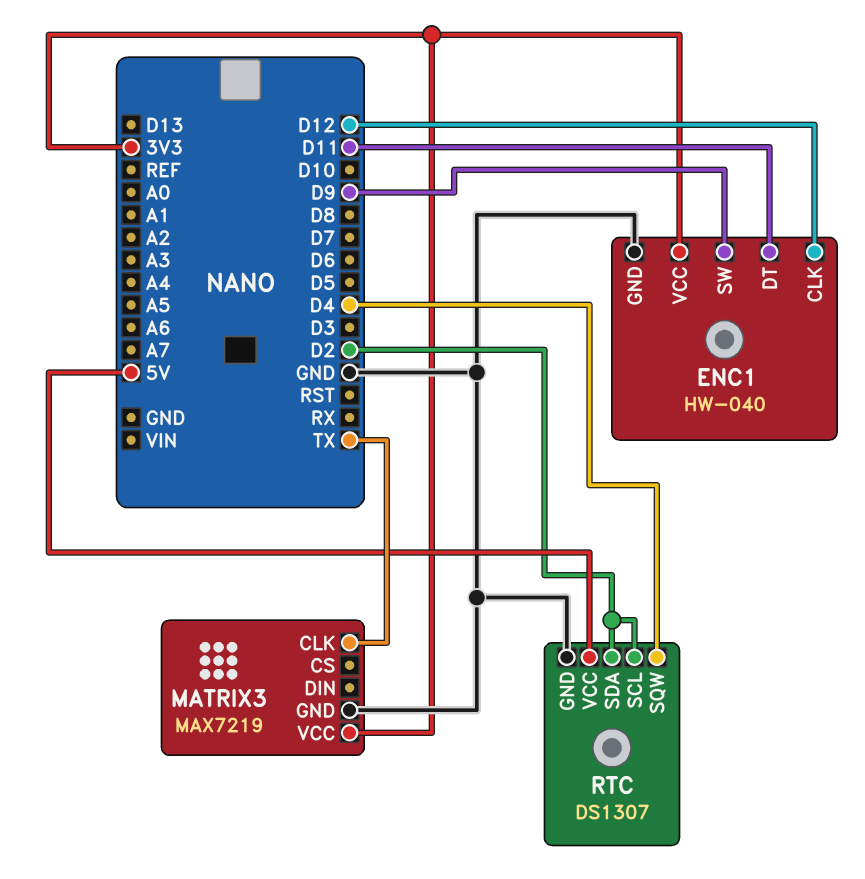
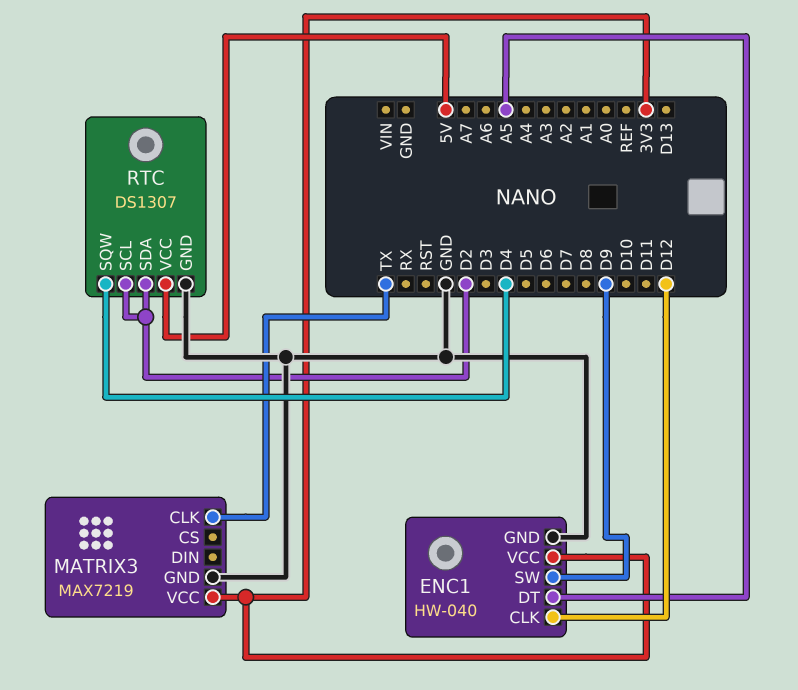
ENC1 pin DT: D11 -> A5

